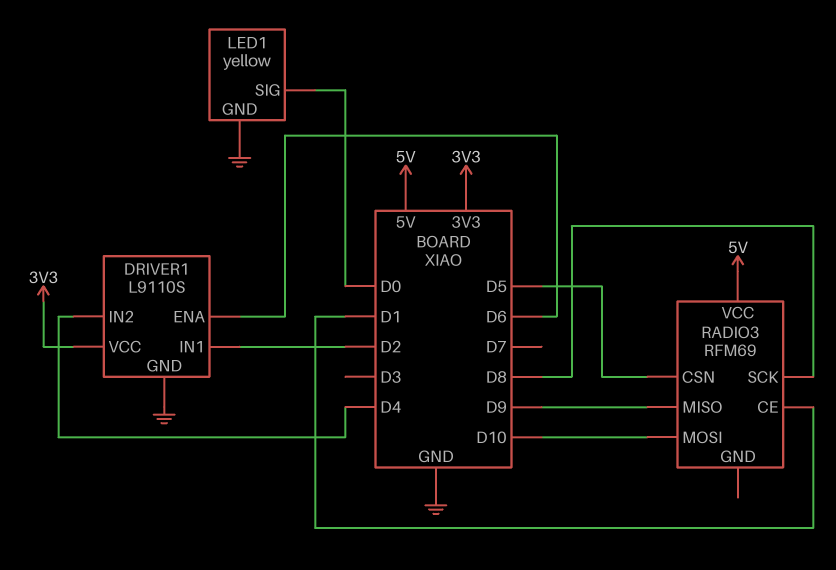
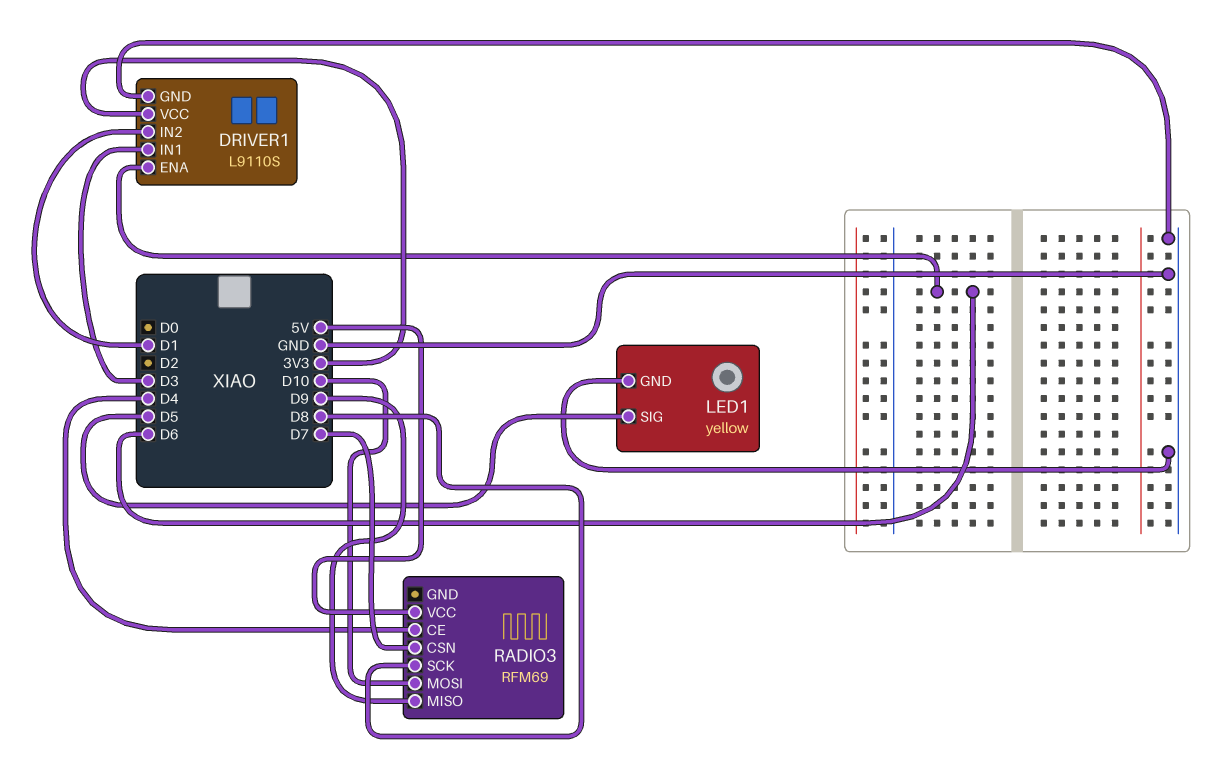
DRIVER1 pin IN1: D2 -> D3
DRIVER1 pin IN2: D4 -> D1
LED1 pin SIG: D0 -> D5
RADIO3 pin CE: D1 -> D4
RADIO3 pin CSN: D5 -> D7

